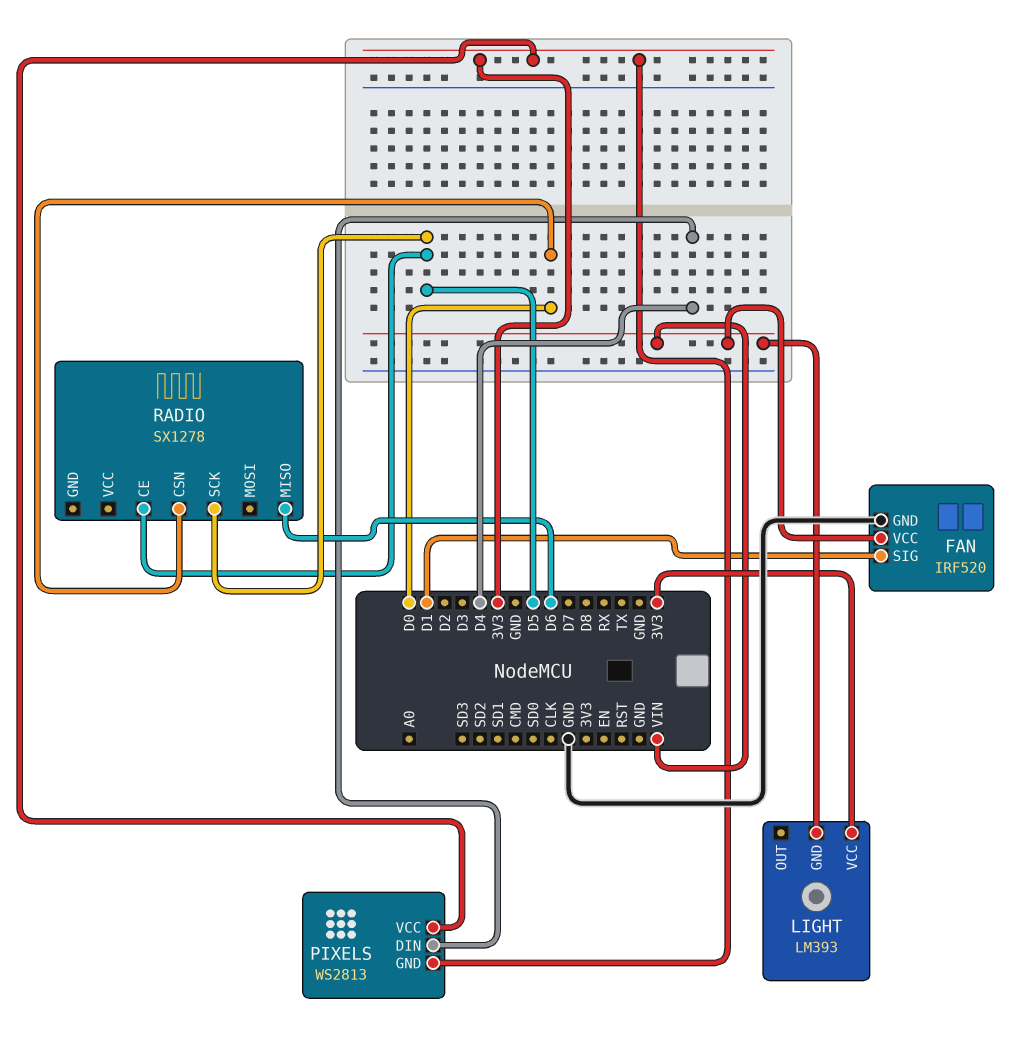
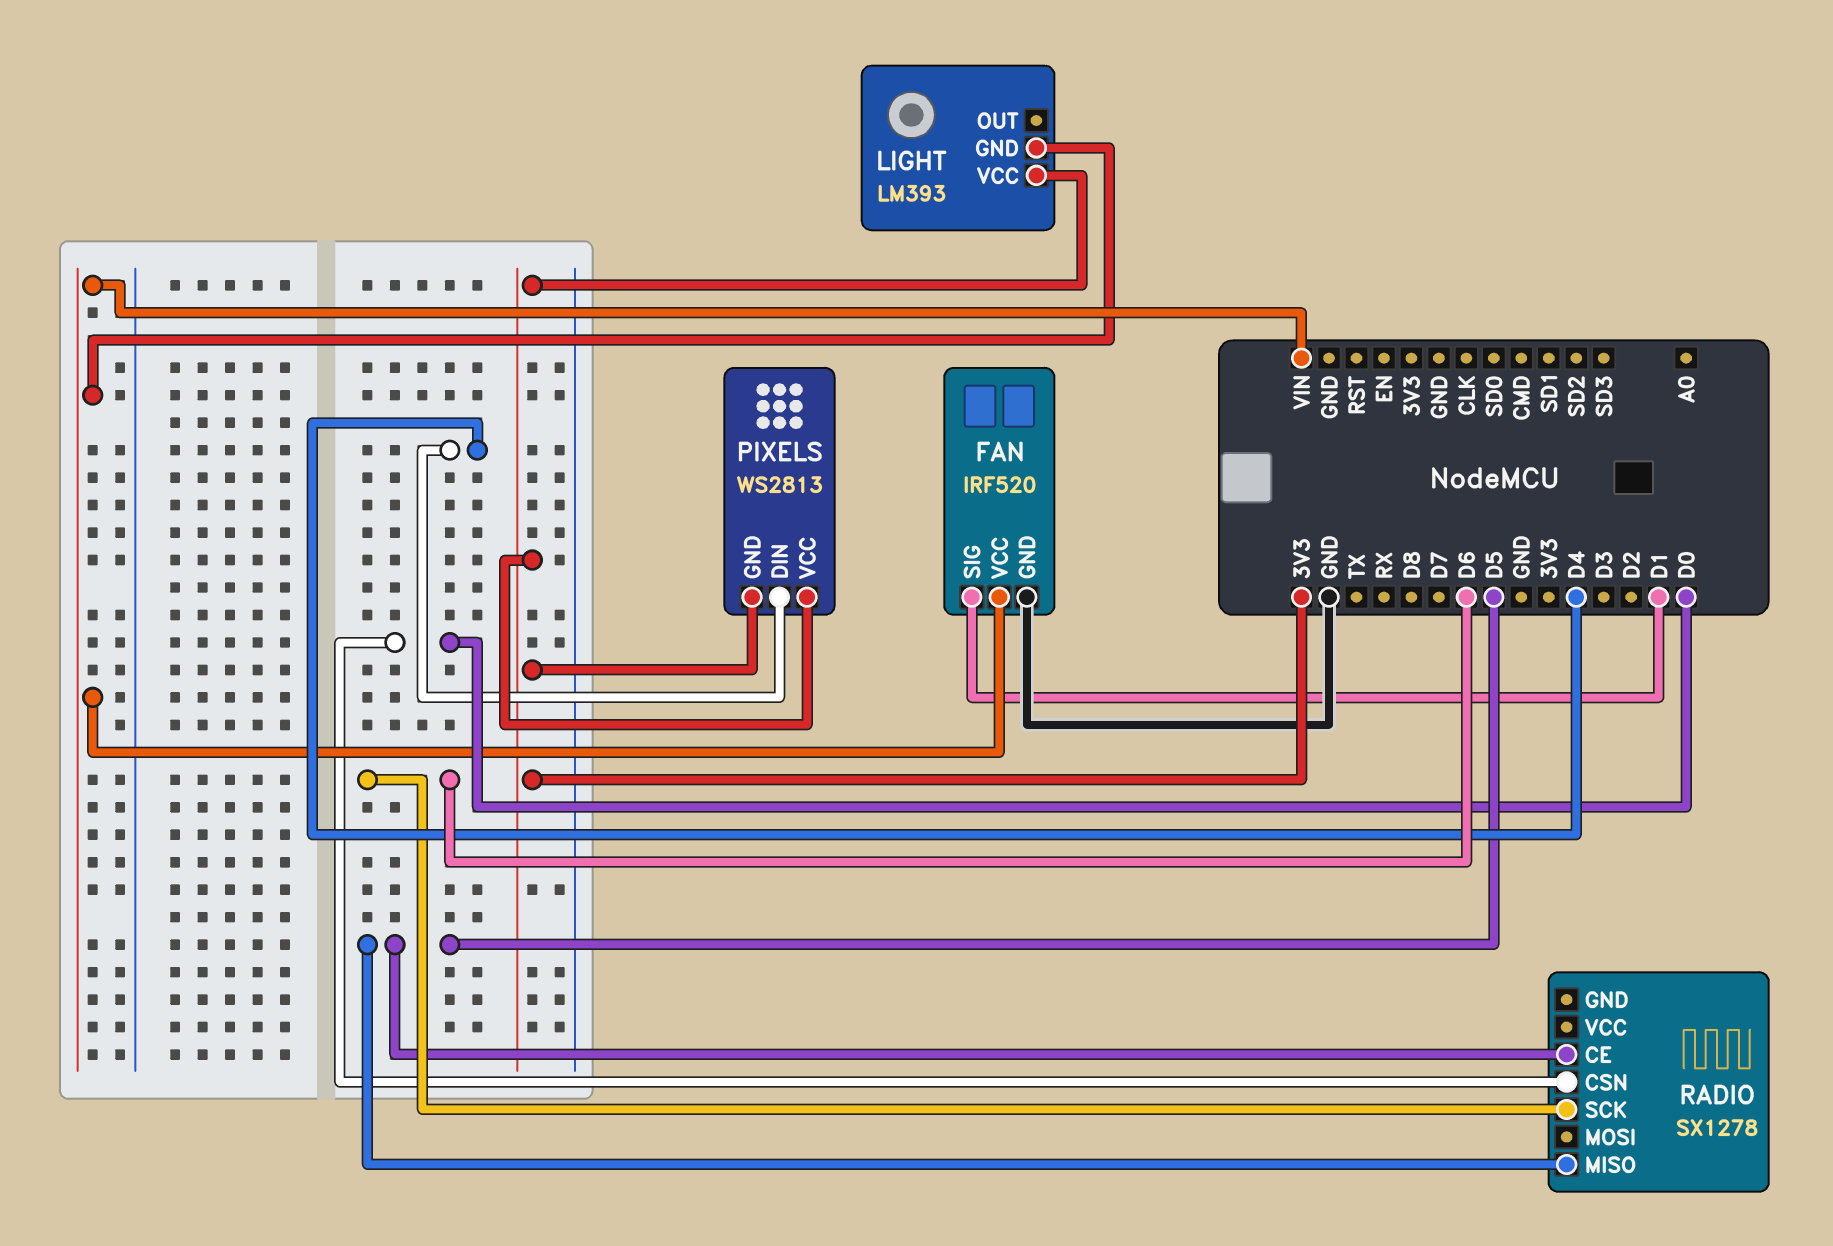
RADIO pin MISO: D6 -> D5
RADIO pin SCK: D5 -> D6

